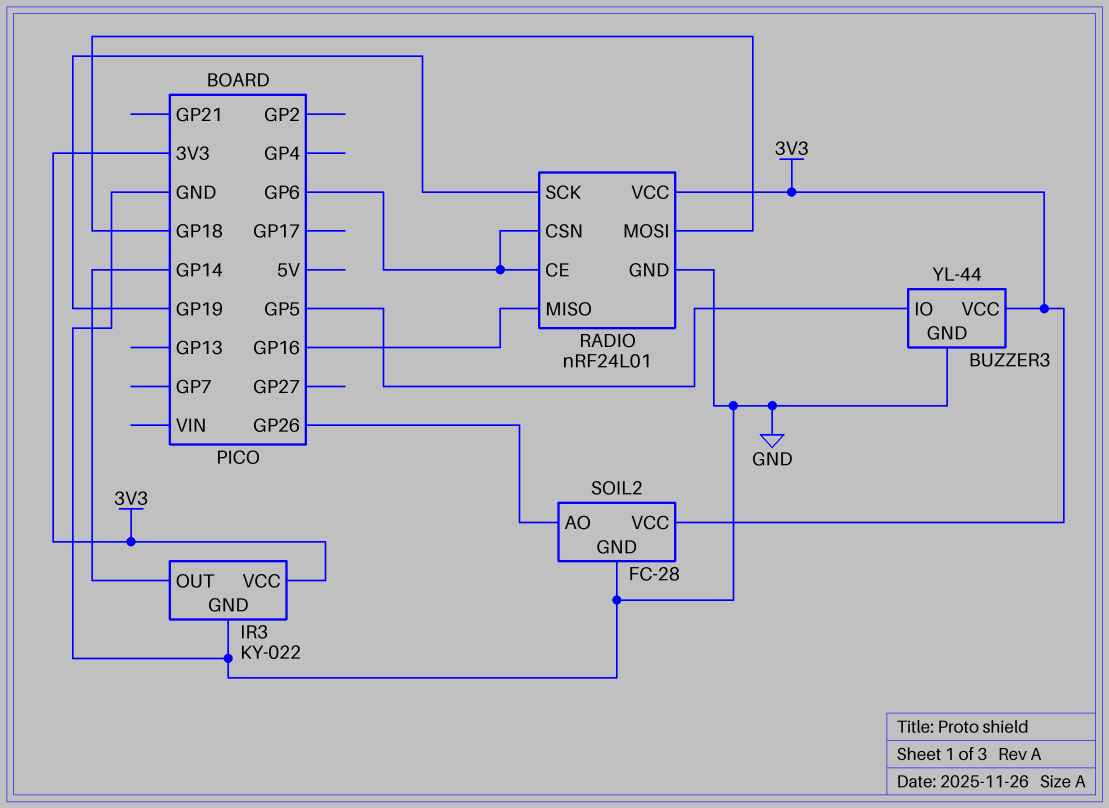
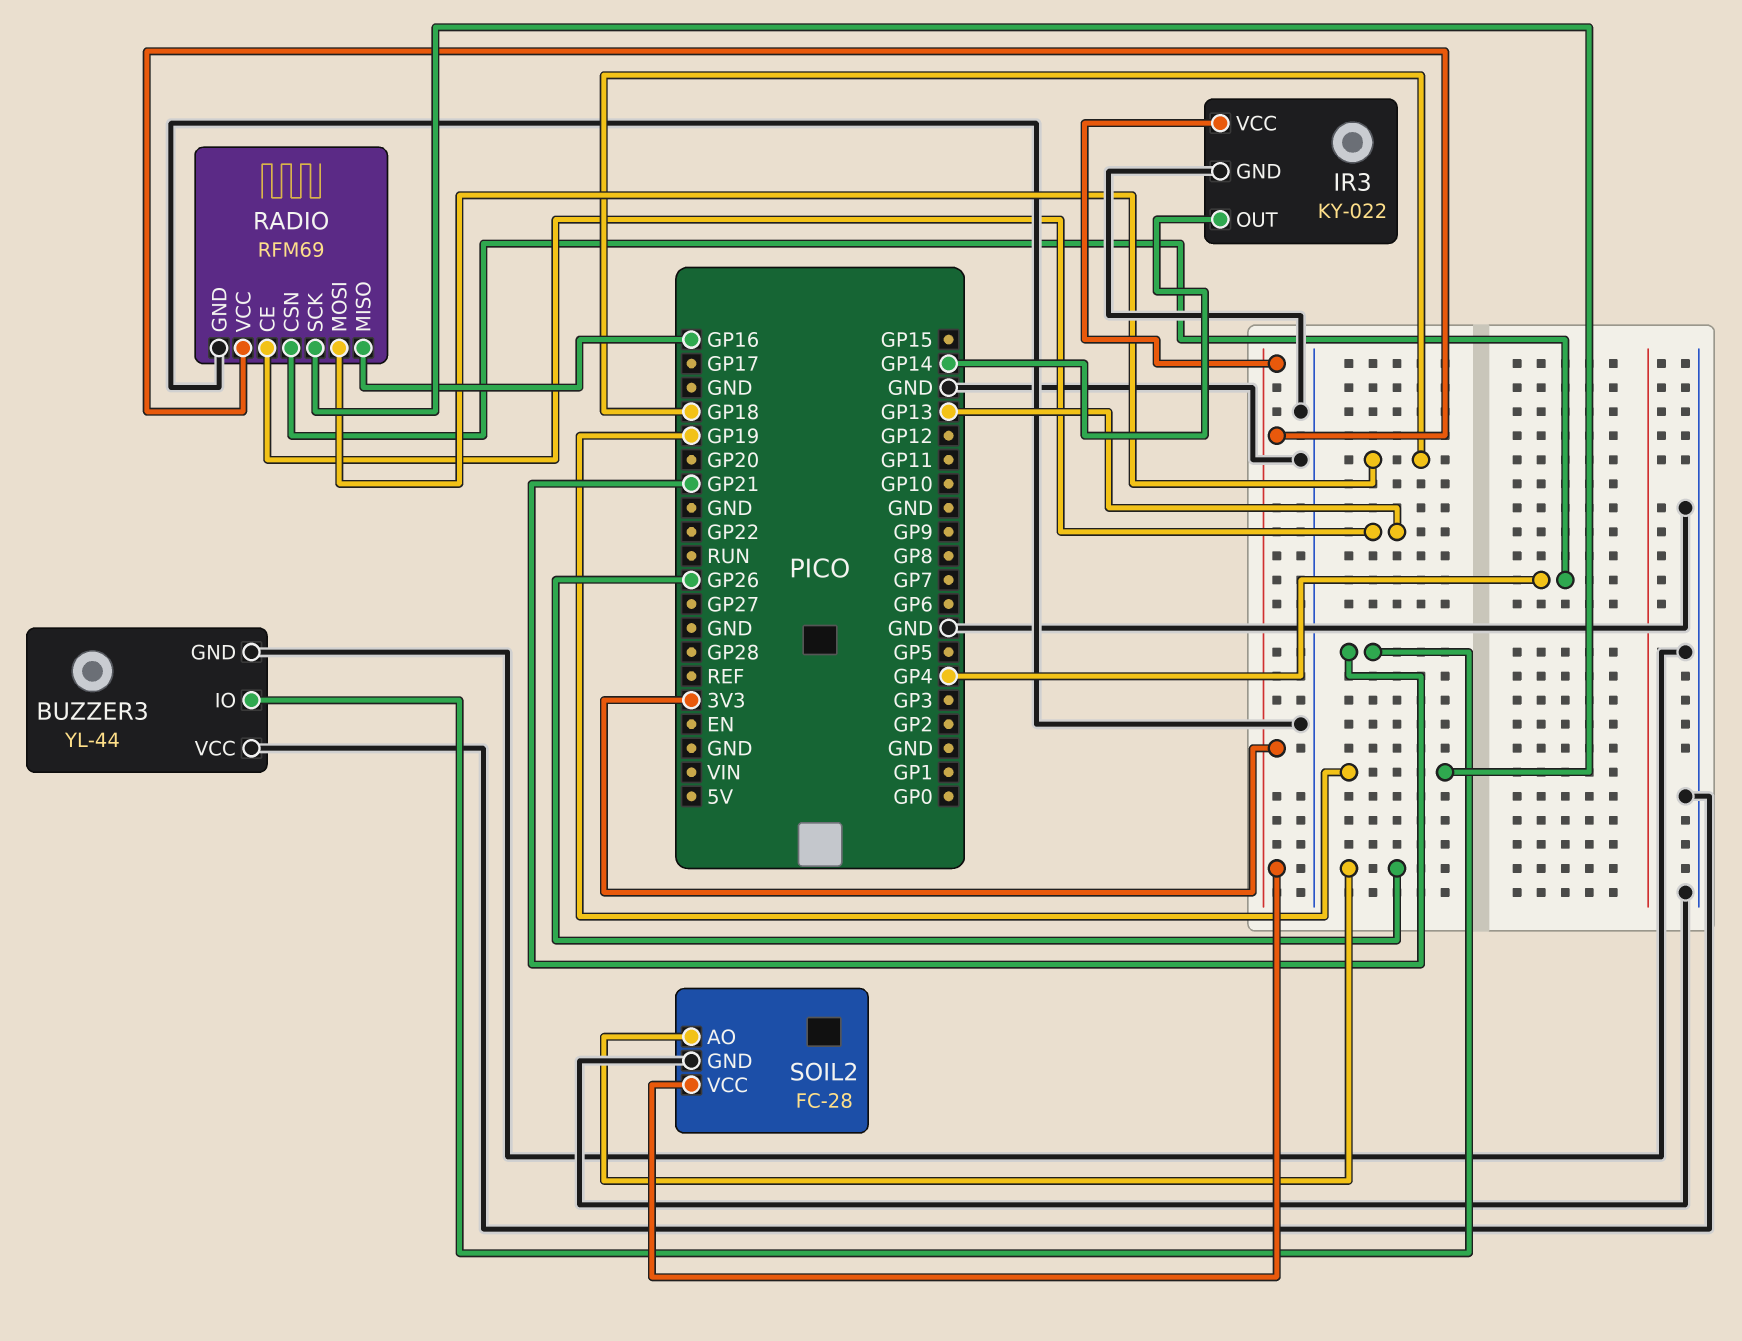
BUZZER3 pin IO: GP5 -> GP21
BUZZER3 pin VCC: 3V3 -> GND
RADIO: nRF24L01 -> RFM69
RADIO pin CE: GP6 -> GP13
RADIO pin CSN: GP6 -> GP4

